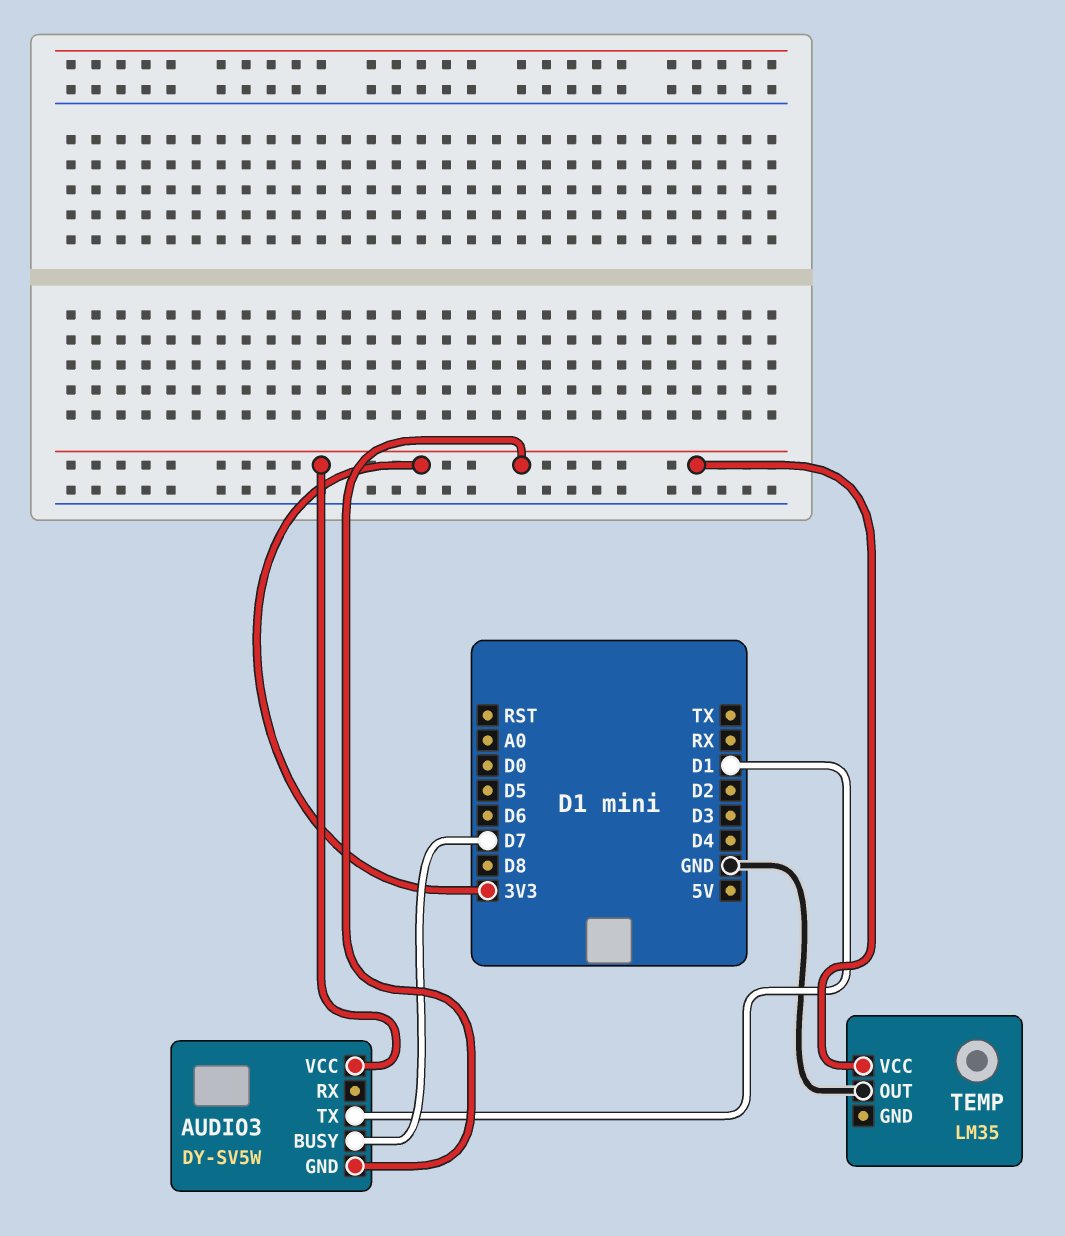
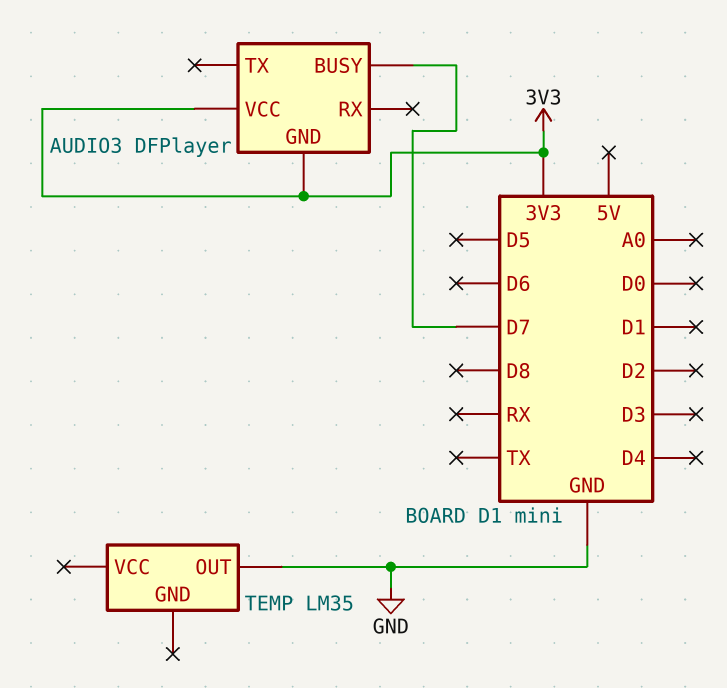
AUDIO3: DY-SV5W -> DFPlayer
AUDIO3 pin TX: D1 -> none
TEMP pin VCC: 3V3 -> none

